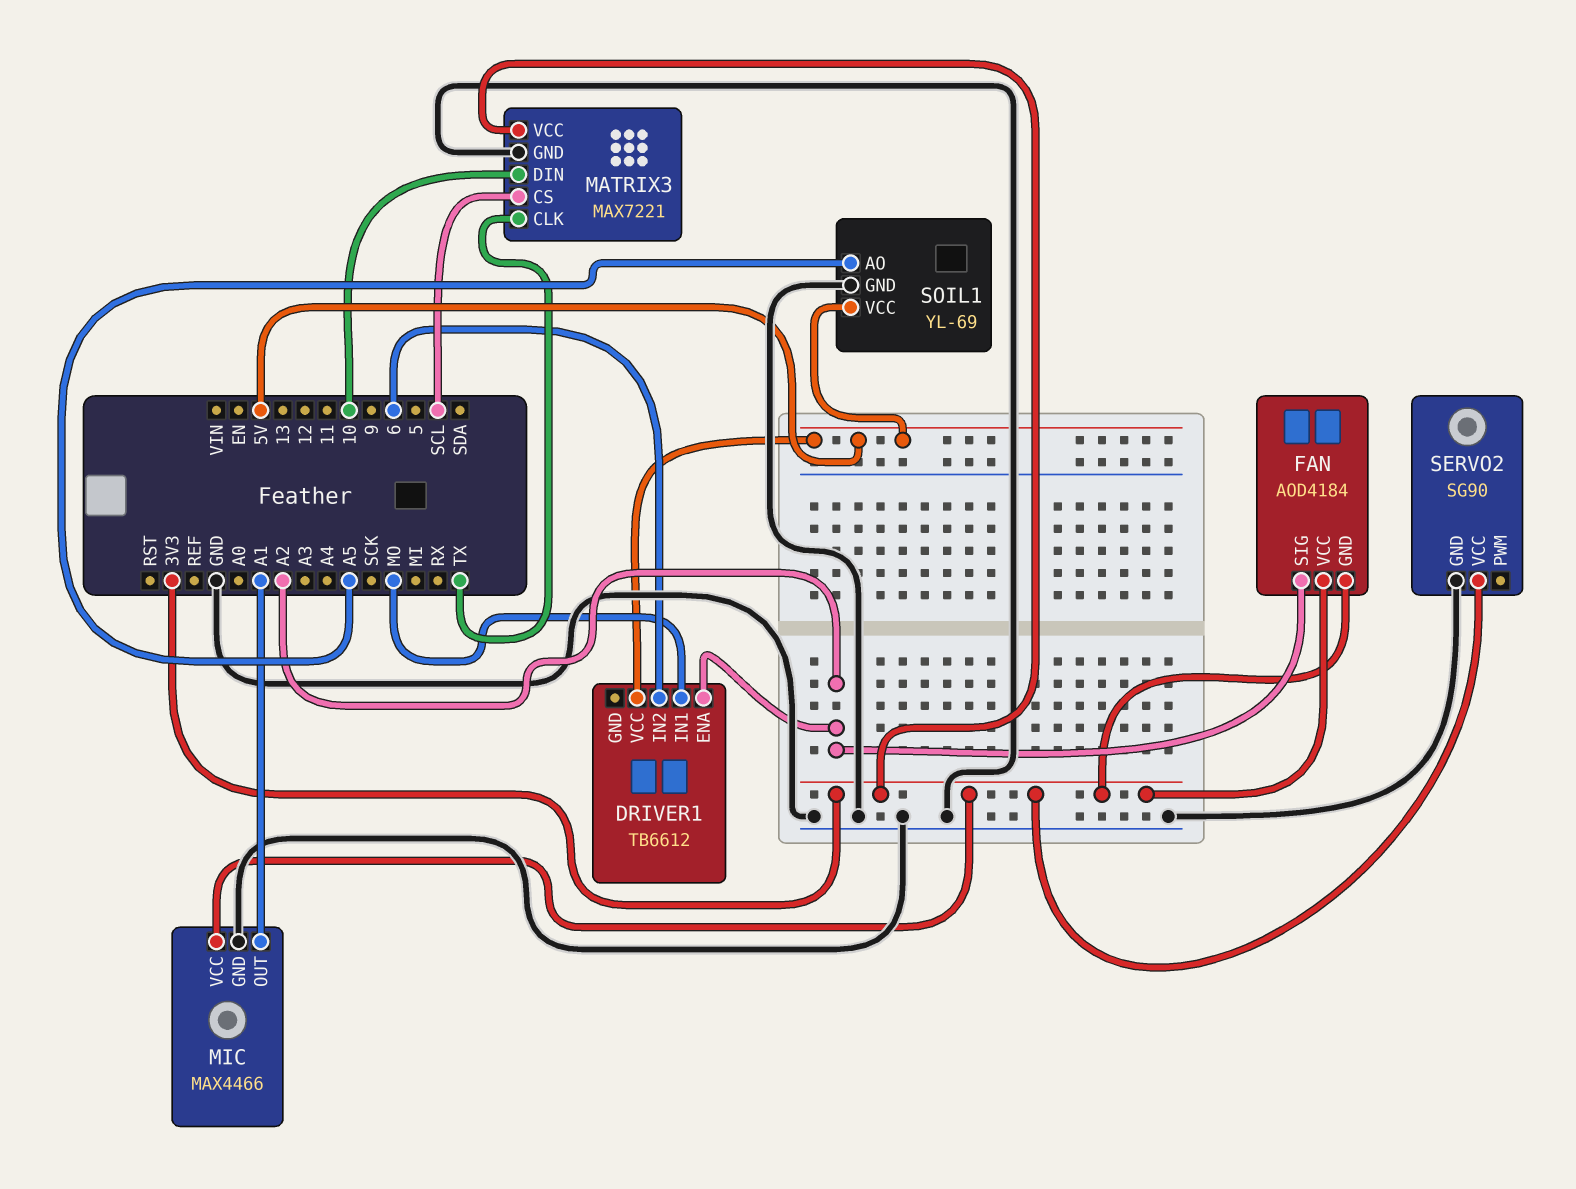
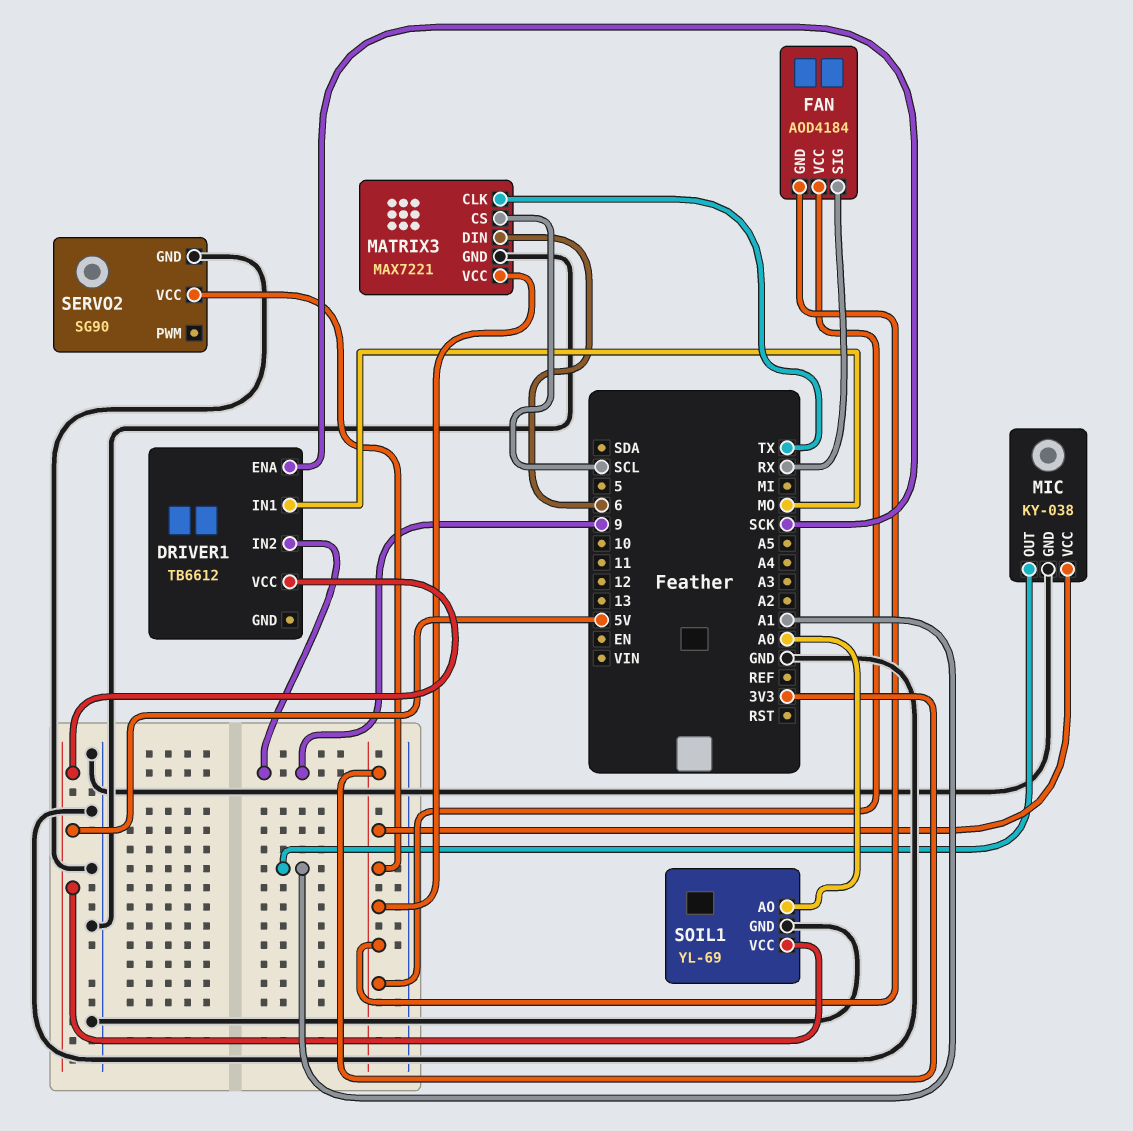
DRIVER1 pin ENA: A2 -> SCK
DRIVER1 pin IN2: 6 -> 9
FAN pin SIG: A2 -> RX
MATRIX3 pin DIN: 10 -> 6
MIC: MAX4466 -> KY-038
SOIL1 pin AO: A5 -> A0

